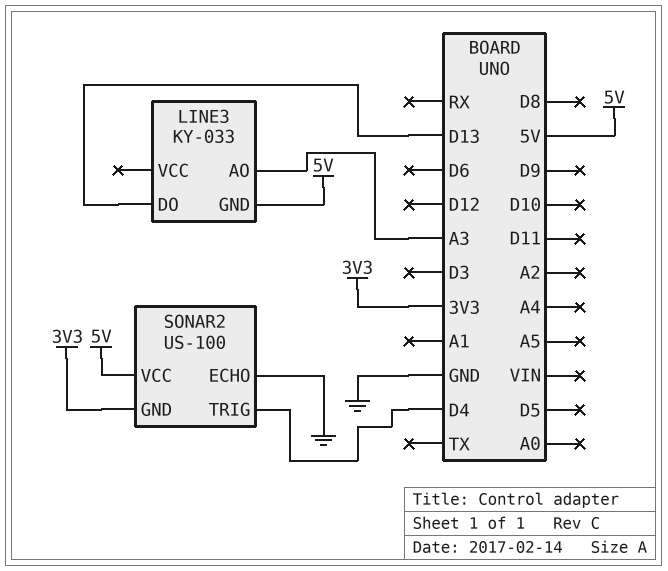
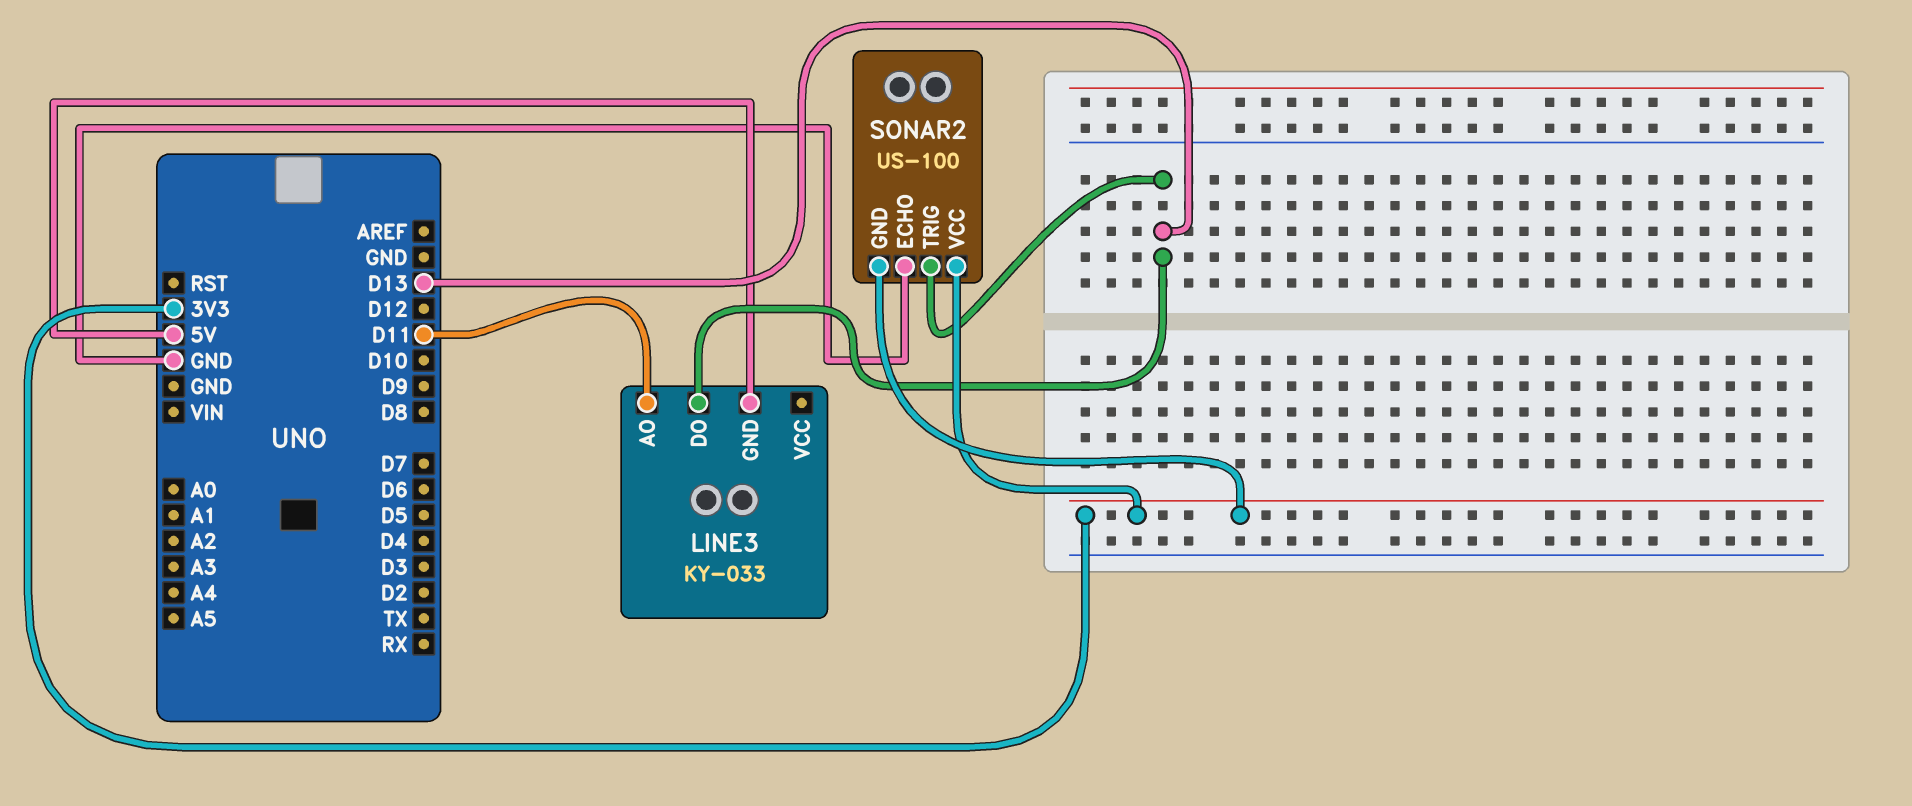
LINE3 pin AO: A3 -> D11
SONAR2 pin TRIG: D4 -> D13
SONAR2 pin VCC: 5V -> 3V3

